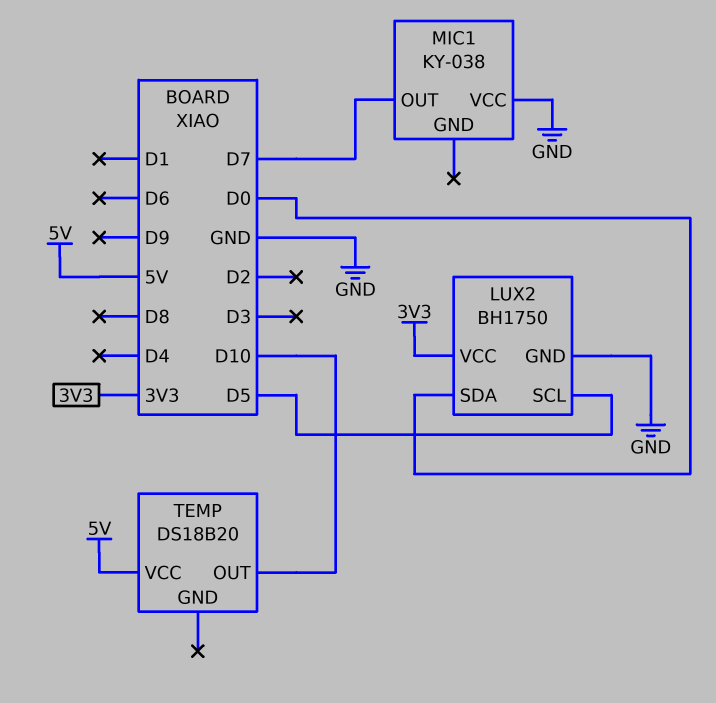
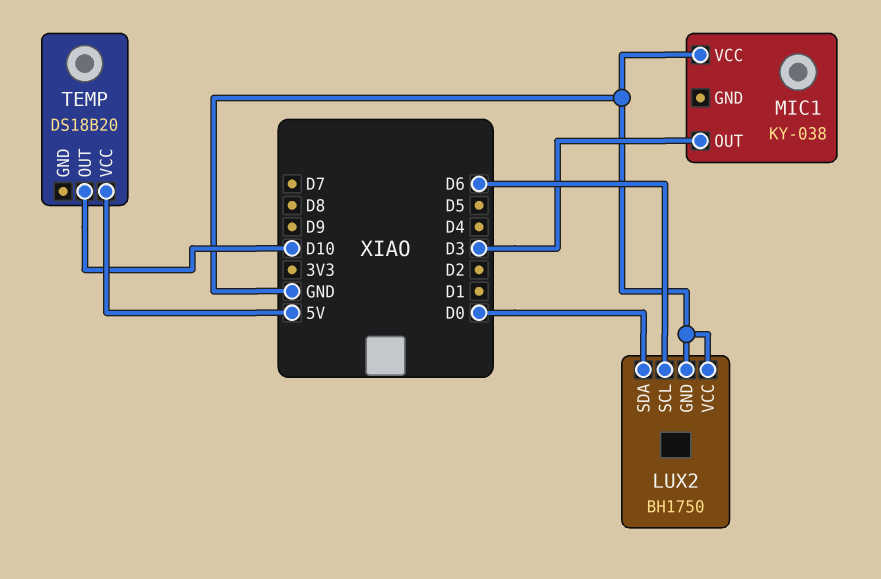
LUX2 pin SCL: D5 -> D6
LUX2 pin VCC: 3V3 -> GND
MIC1 pin OUT: D7 -> D3

